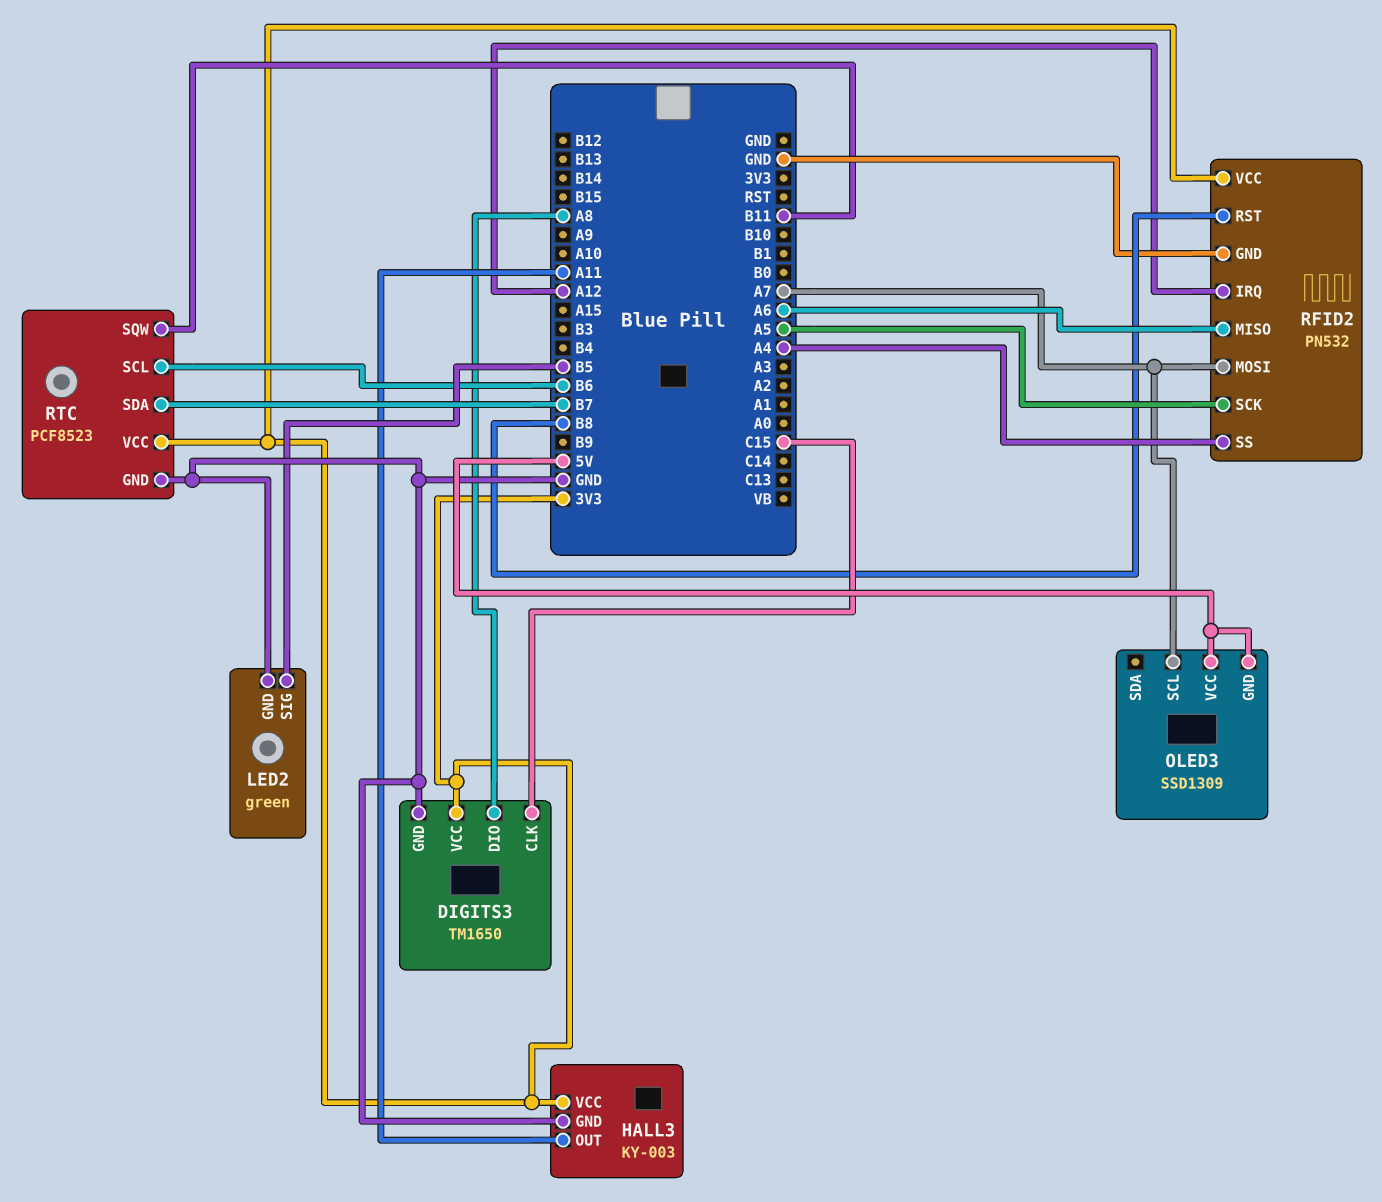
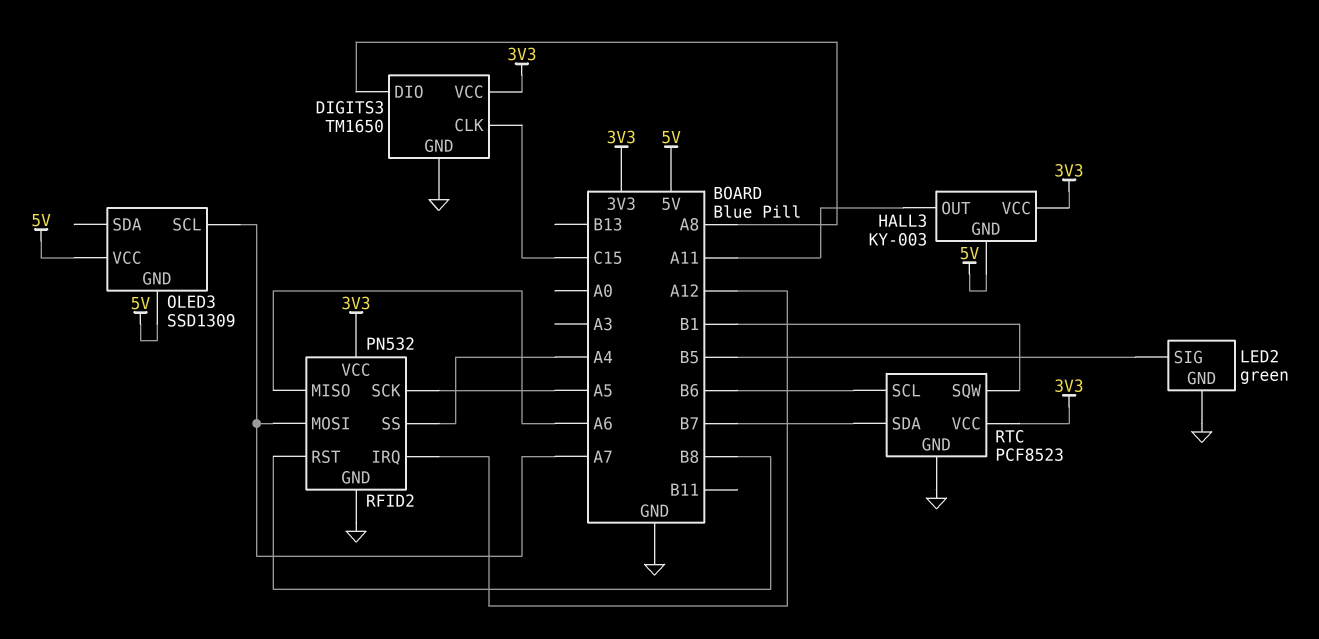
HALL3 pin GND: GND -> 5V
RTC pin SQW: B11 -> B1

